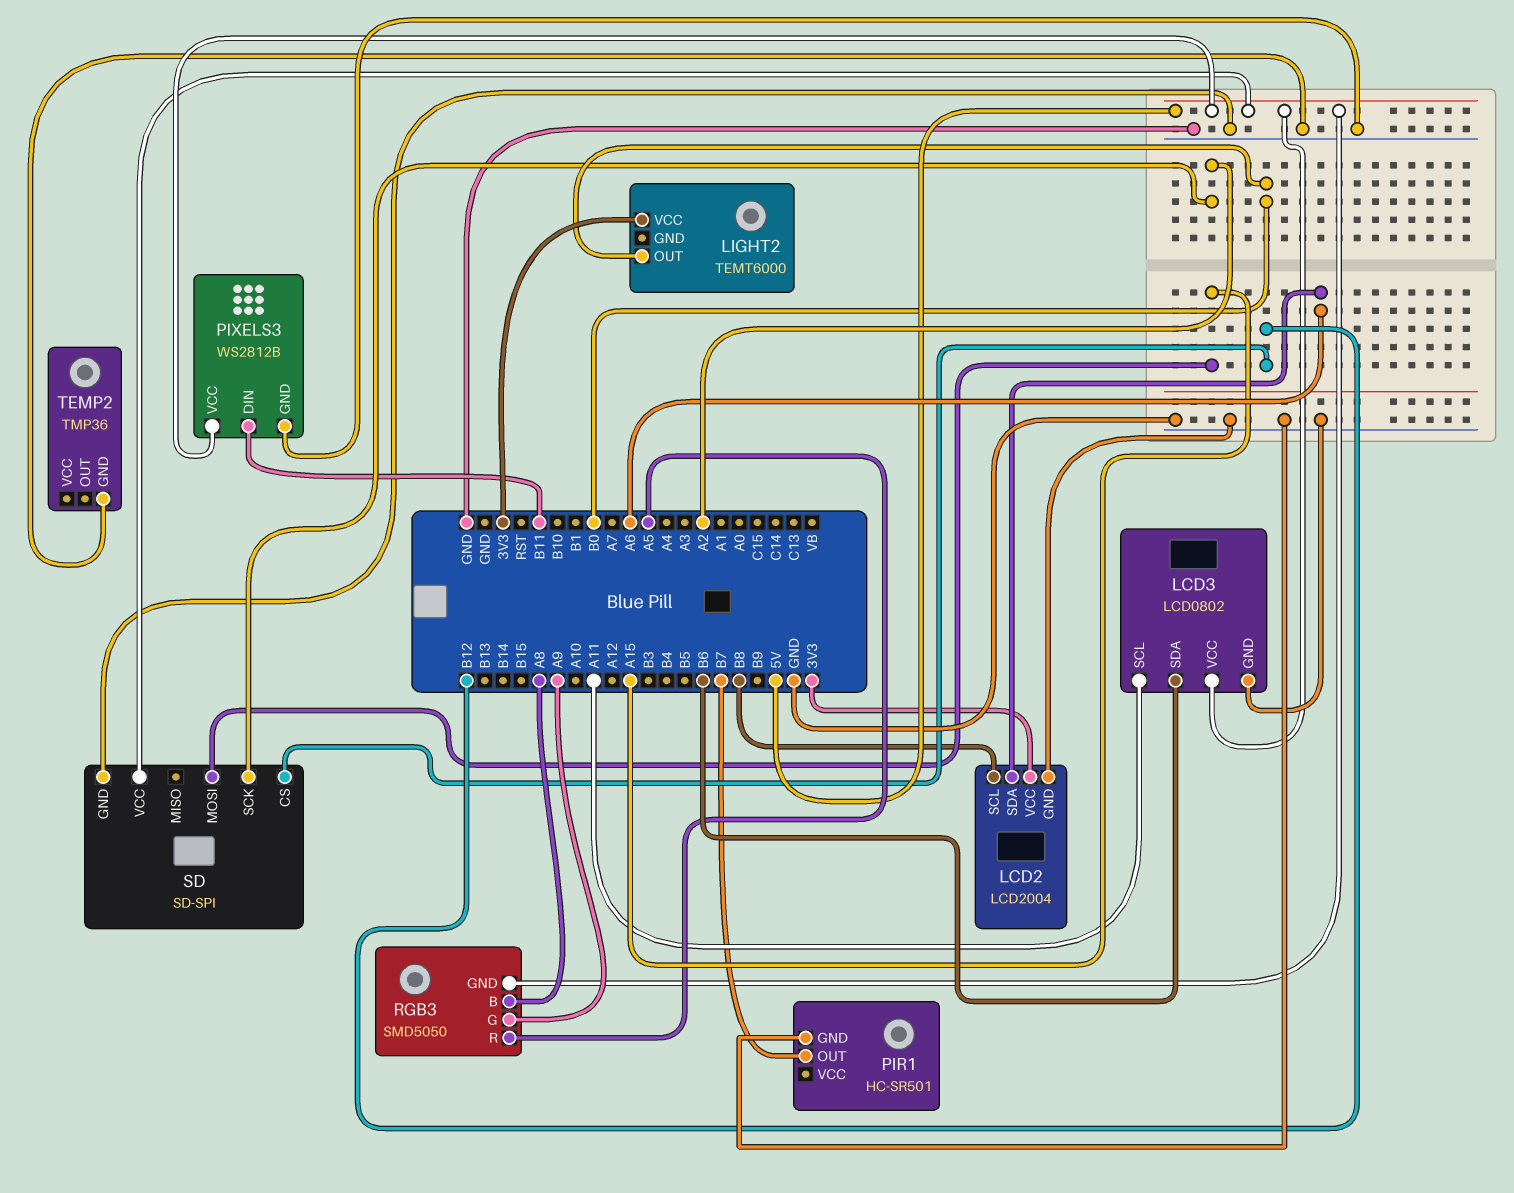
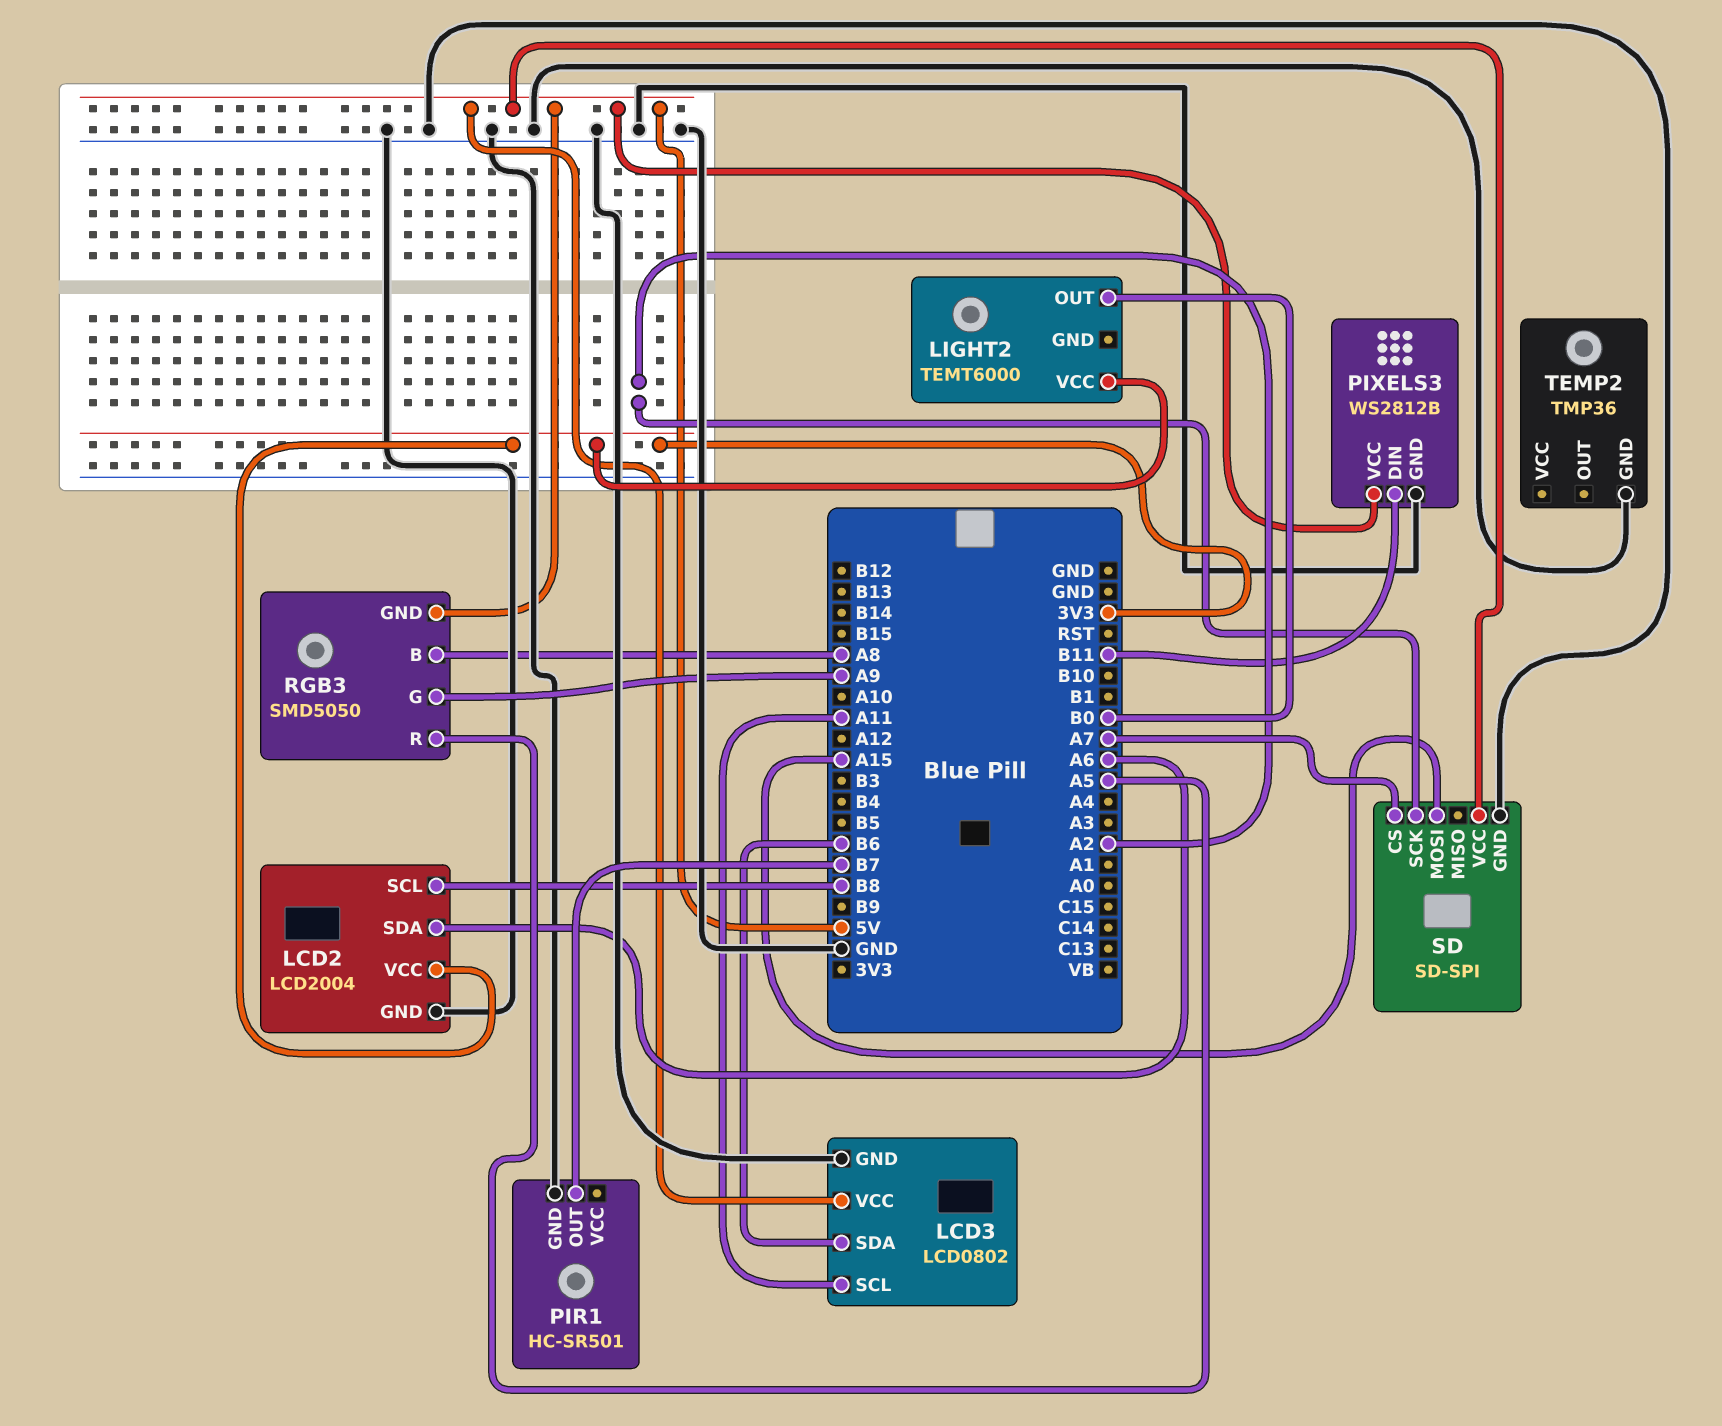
SD pin CS: B12 -> A7

